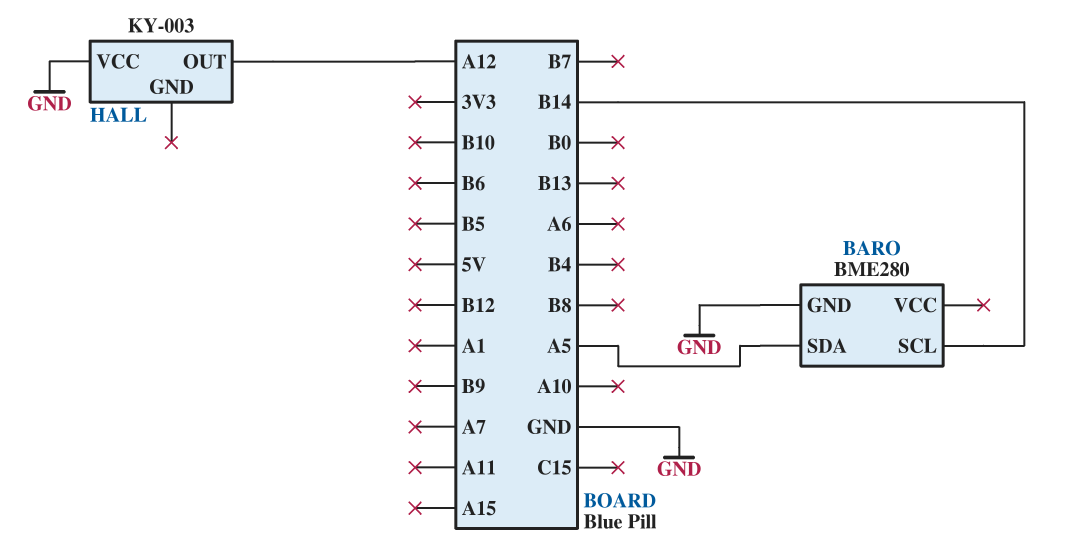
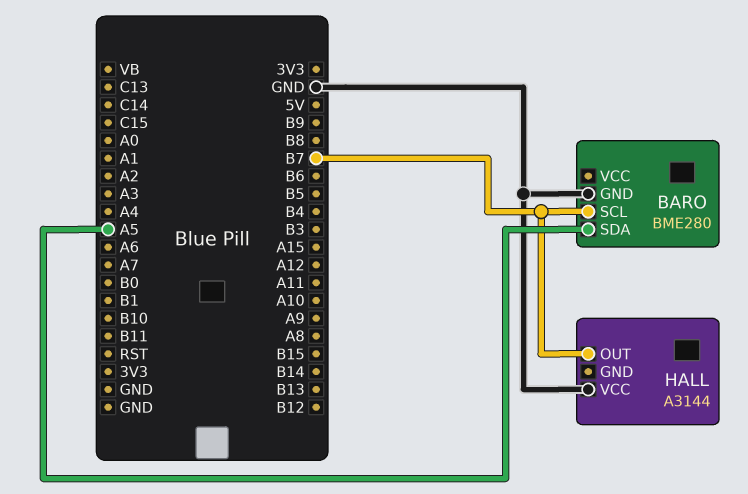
BARO pin SCL: B14 -> B7
HALL: KY-003 -> A3144
HALL pin OUT: A12 -> B7

